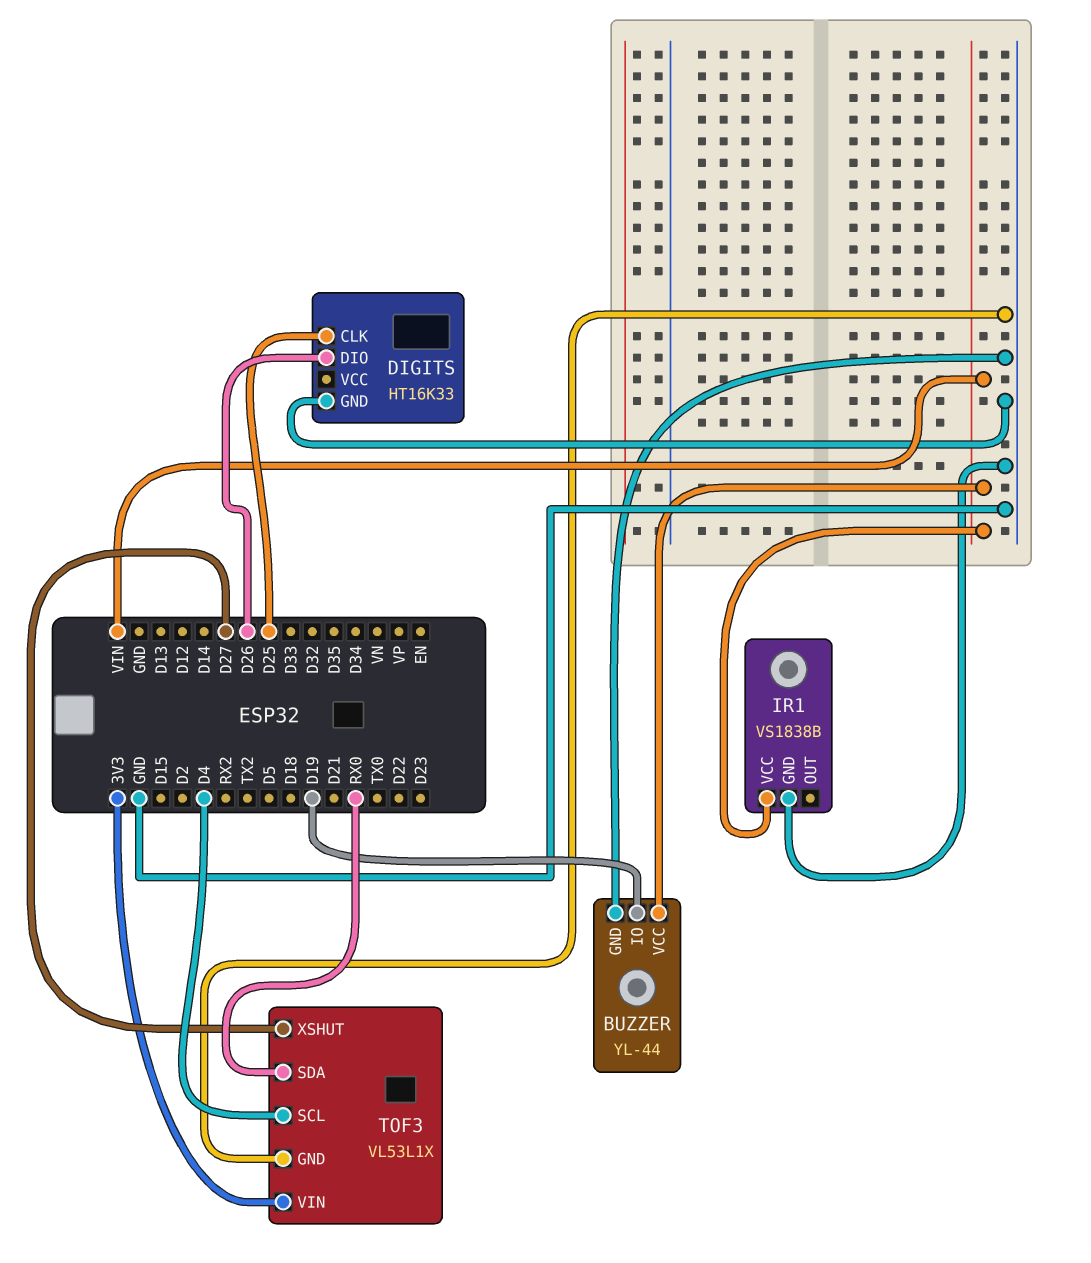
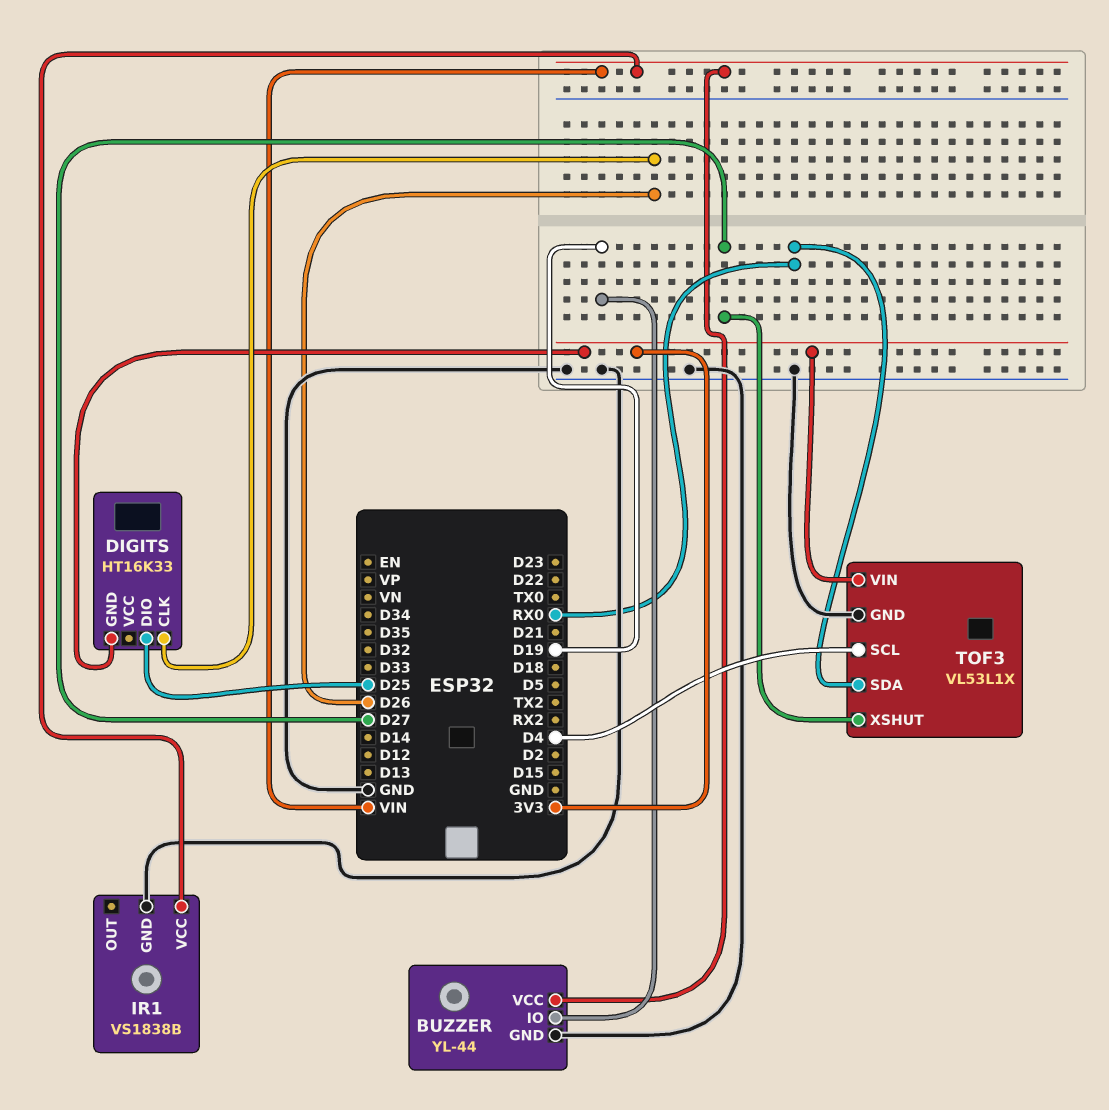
DIGITS pin CLK: D25 -> D26
DIGITS pin DIO: D26 -> D25
DIGITS pin GND: GND -> 3V3

